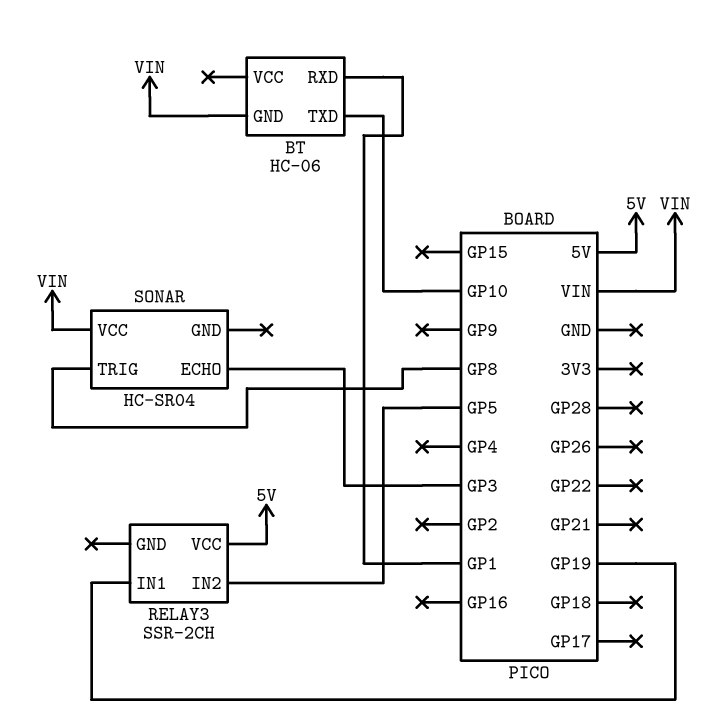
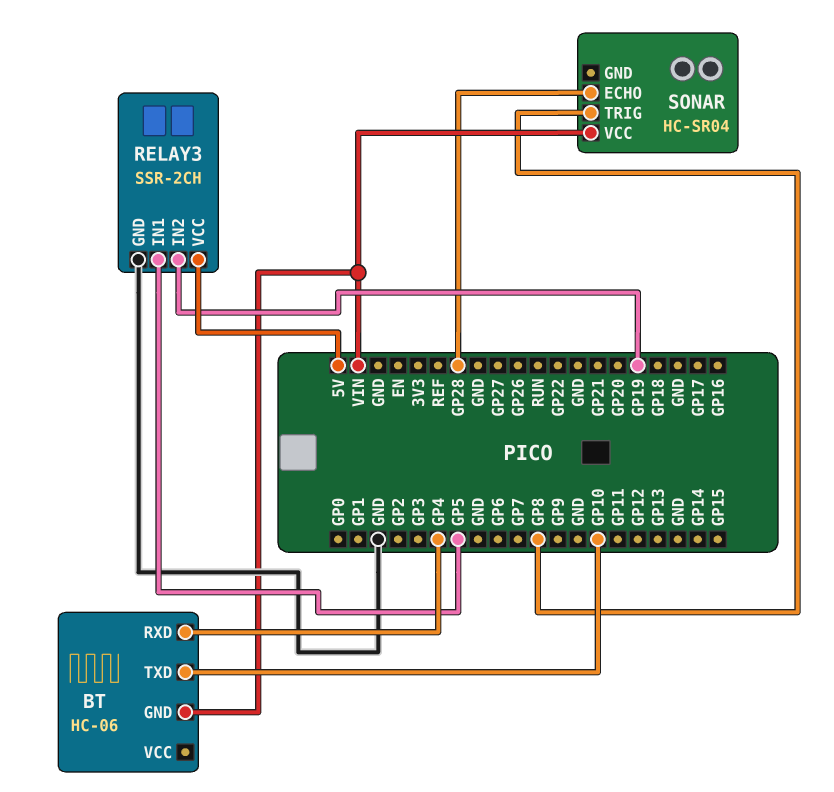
BT pin RXD: GP1 -> GP4
RELAY3 pin GND: none -> GND
RELAY3 pin IN1: GP19 -> GP5
RELAY3 pin IN2: GP5 -> GP19
SONAR pin ECHO: GP3 -> GP28

